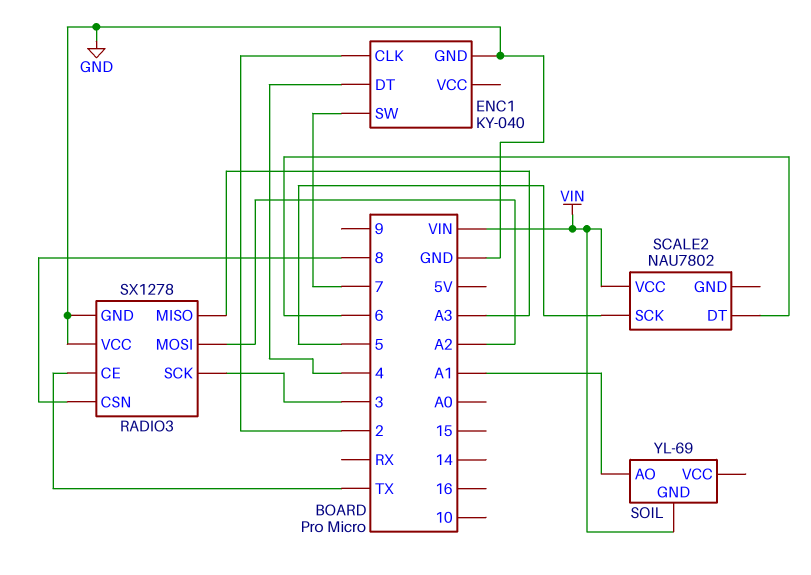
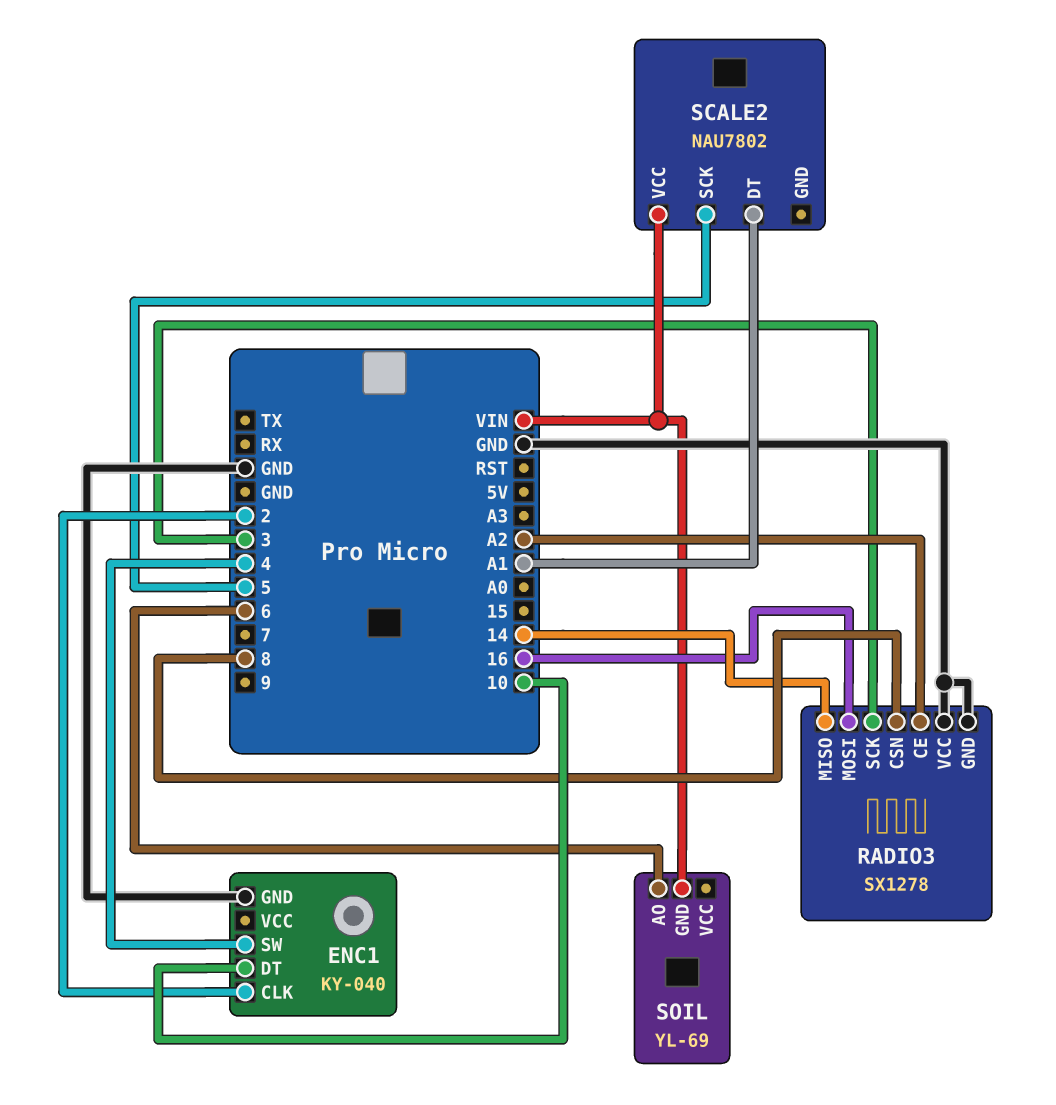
ENC1 pin DT: 4 -> 10
ENC1 pin SW: 7 -> 4
RADIO3 pin CE: TX -> A2
RADIO3 pin MISO: A3 -> 14
RADIO3 pin MOSI: A2 -> 16
SCALE2 pin DT: 6 -> A1
SOIL pin AO: A1 -> 6

